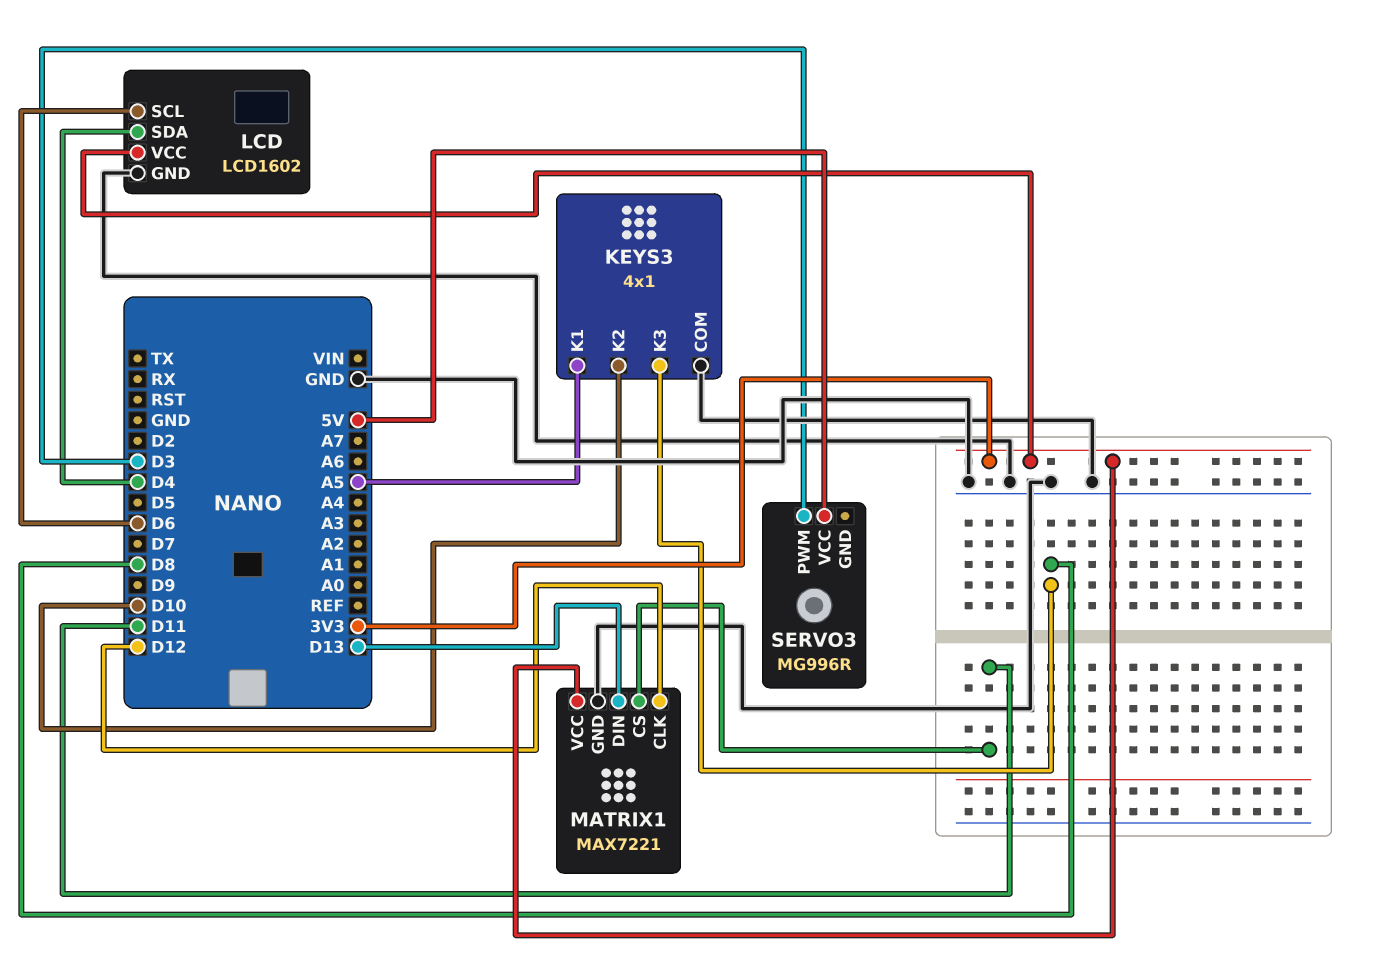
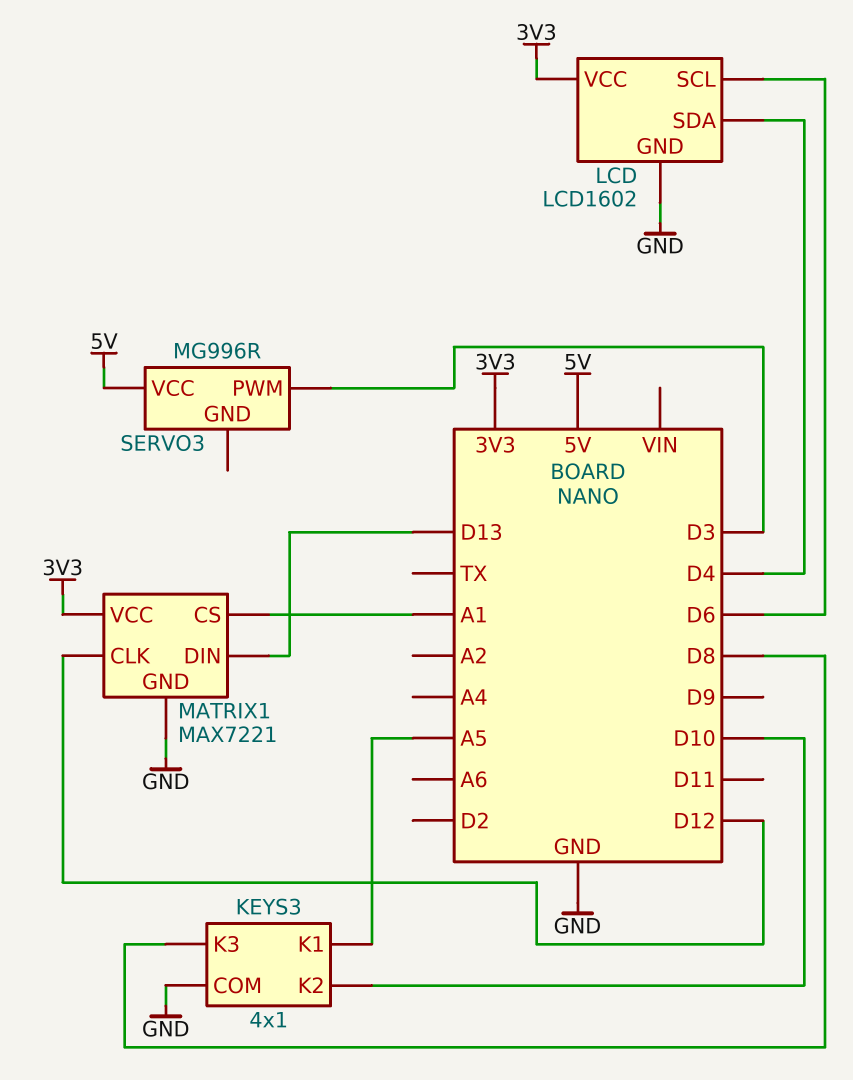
MATRIX1 pin CS: D11 -> A1

